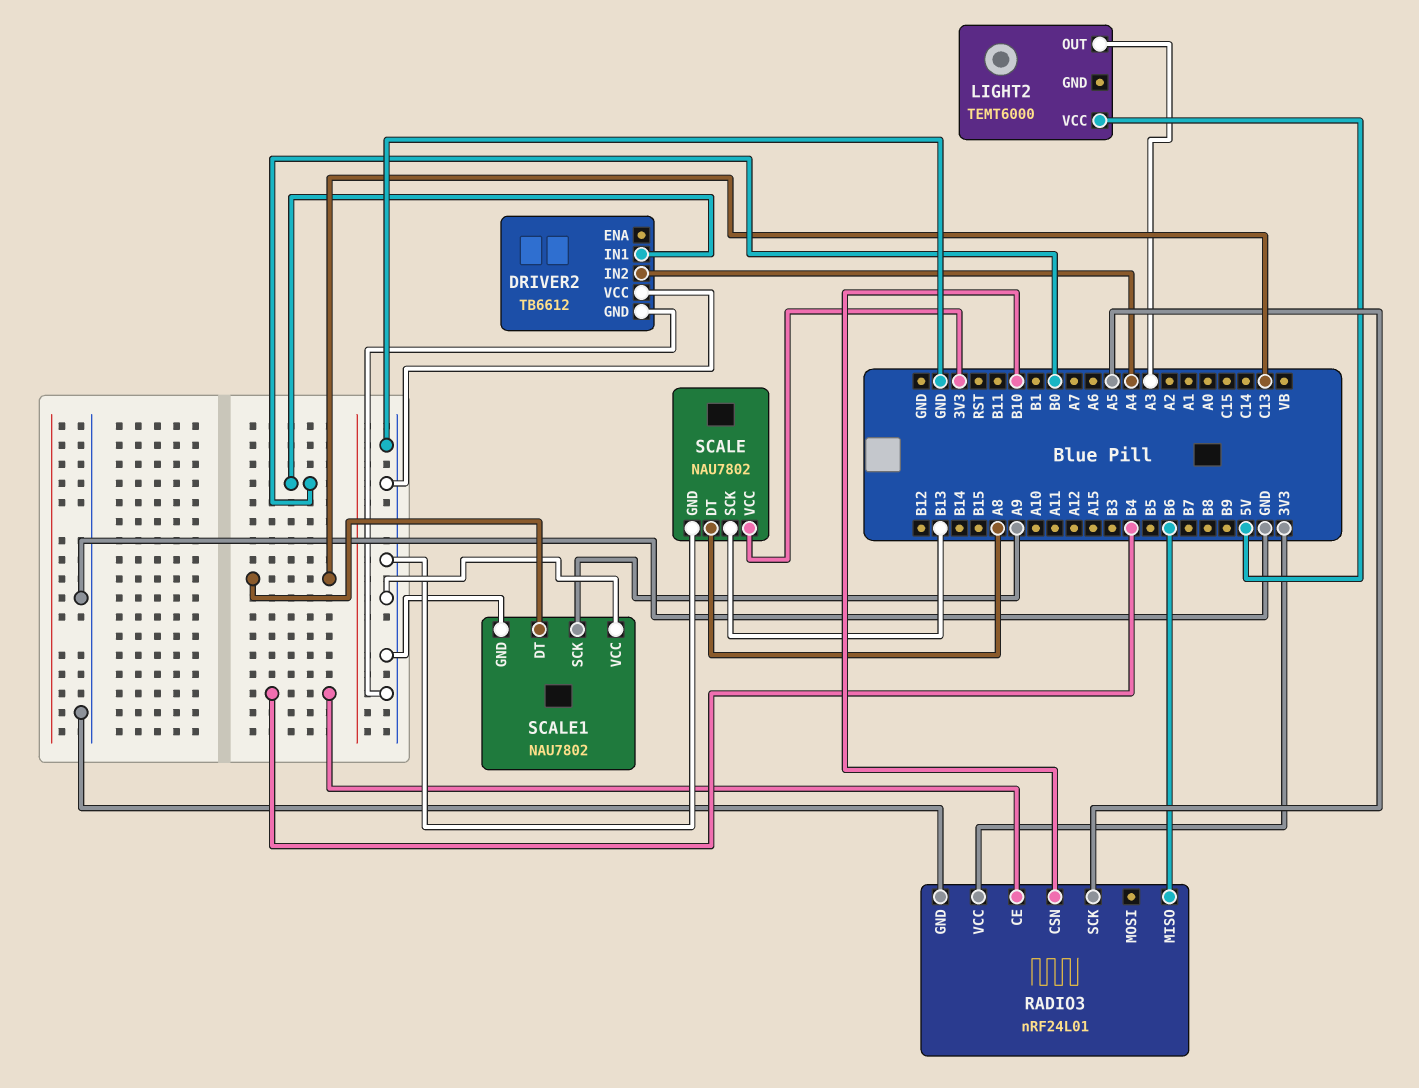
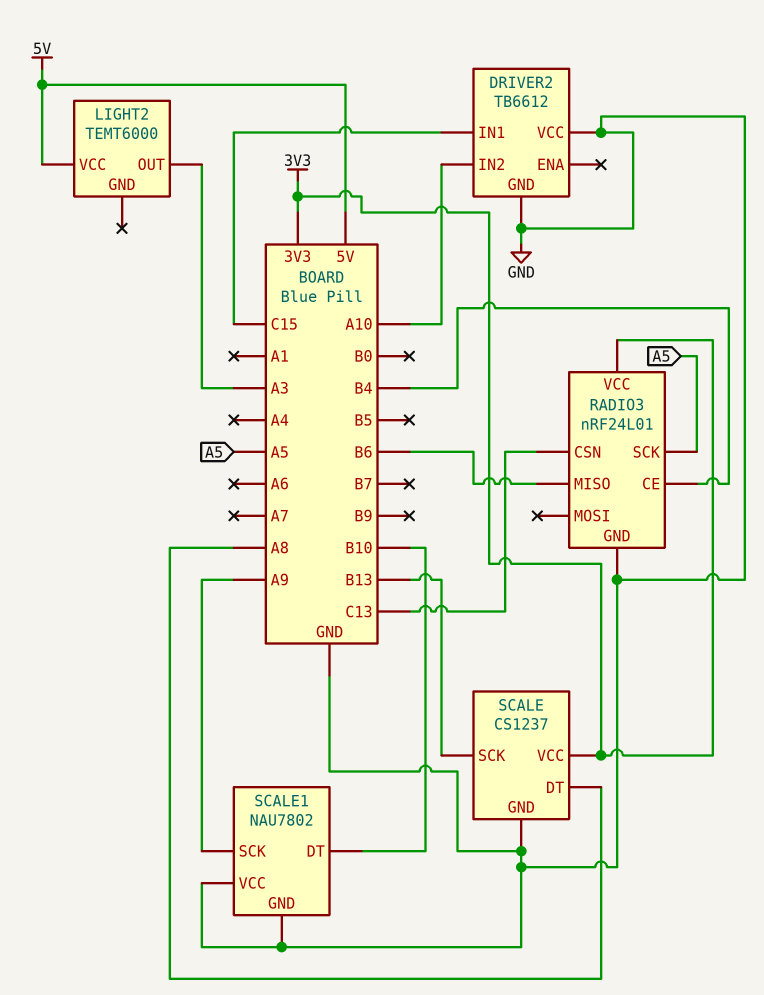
DRIVER2 pin IN1: B0 -> C15
DRIVER2 pin IN2: A4 -> A10
RADIO3 pin CSN: B10 -> C13
SCALE: NAU7802 -> CS1237
SCALE1 pin DT: C13 -> B10

